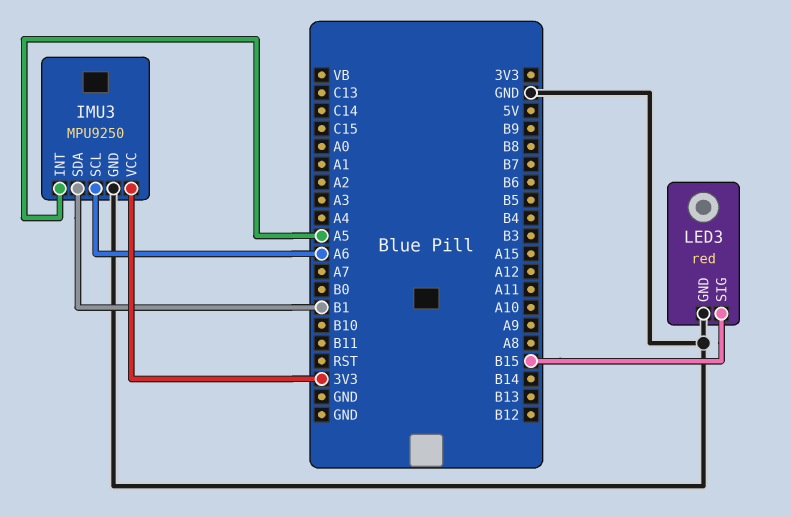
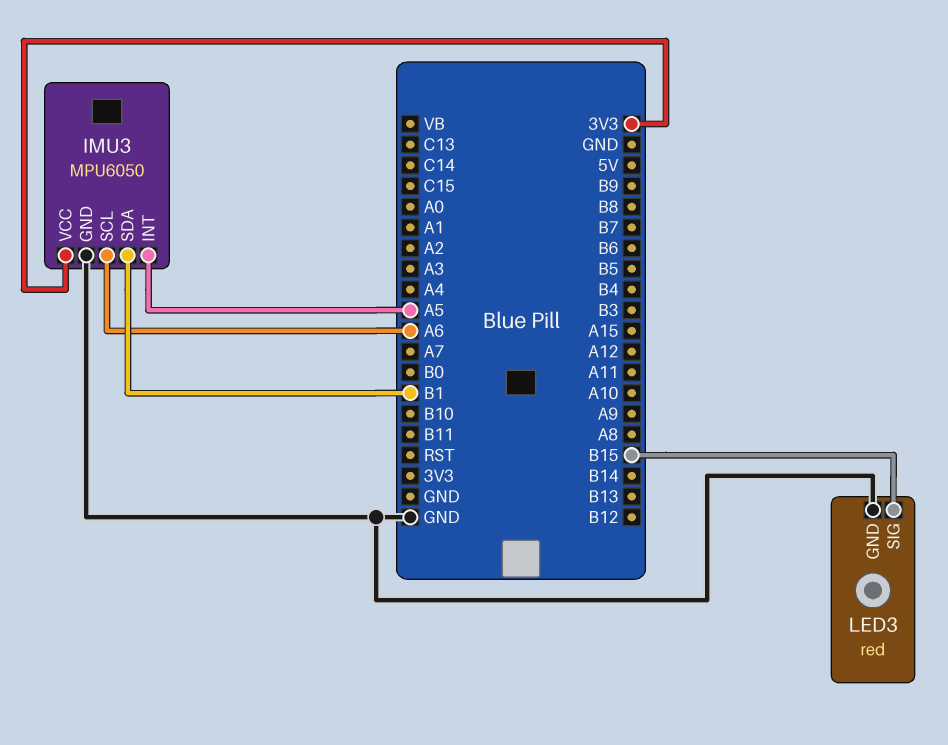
IMU3: MPU9250 -> MPU6050

